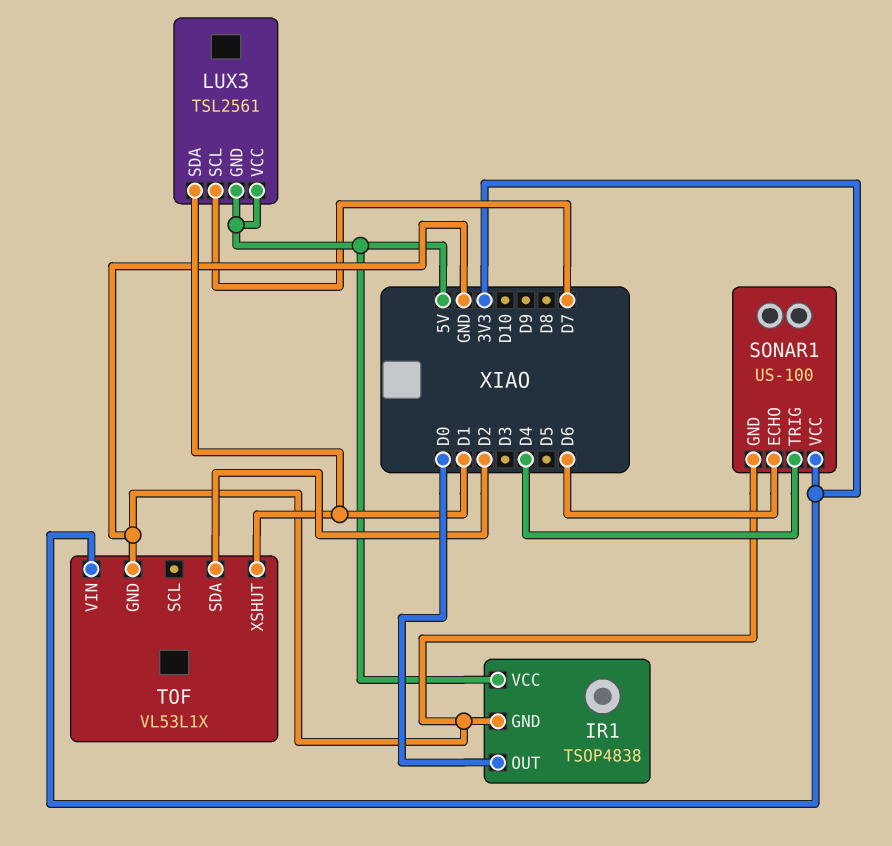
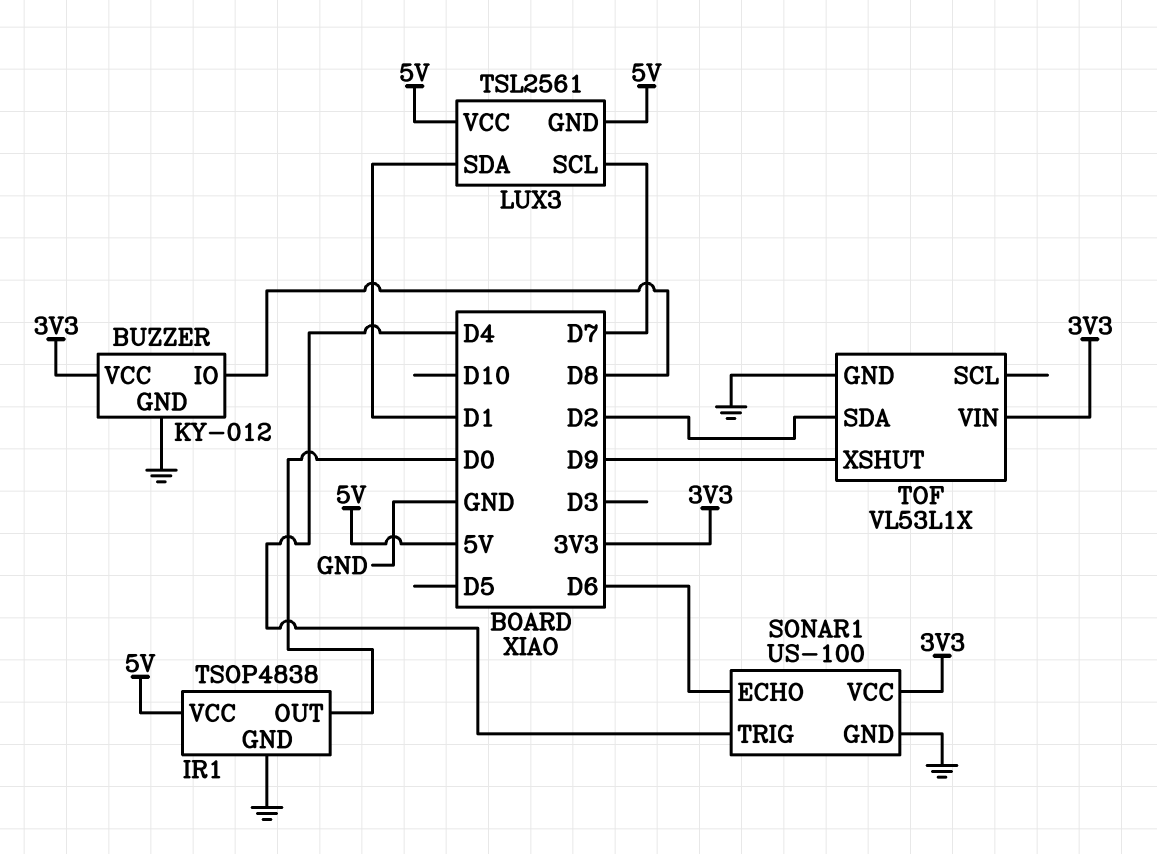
BUZZER: none -> KY-012
BUZZER pin GND: none -> GND
BUZZER pin IO: none -> D8
BUZZER pin VCC: none -> 3V3
TOF pin XSHUT: D1 -> D9

